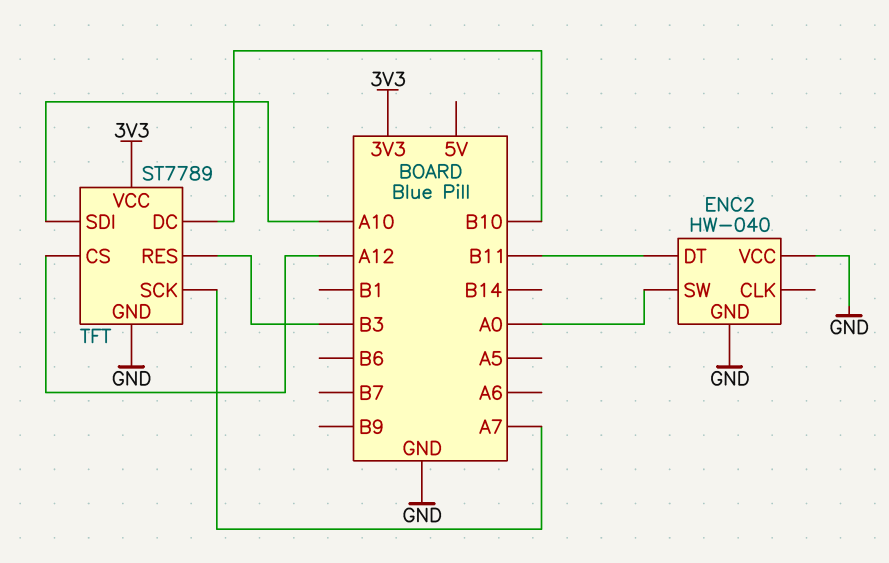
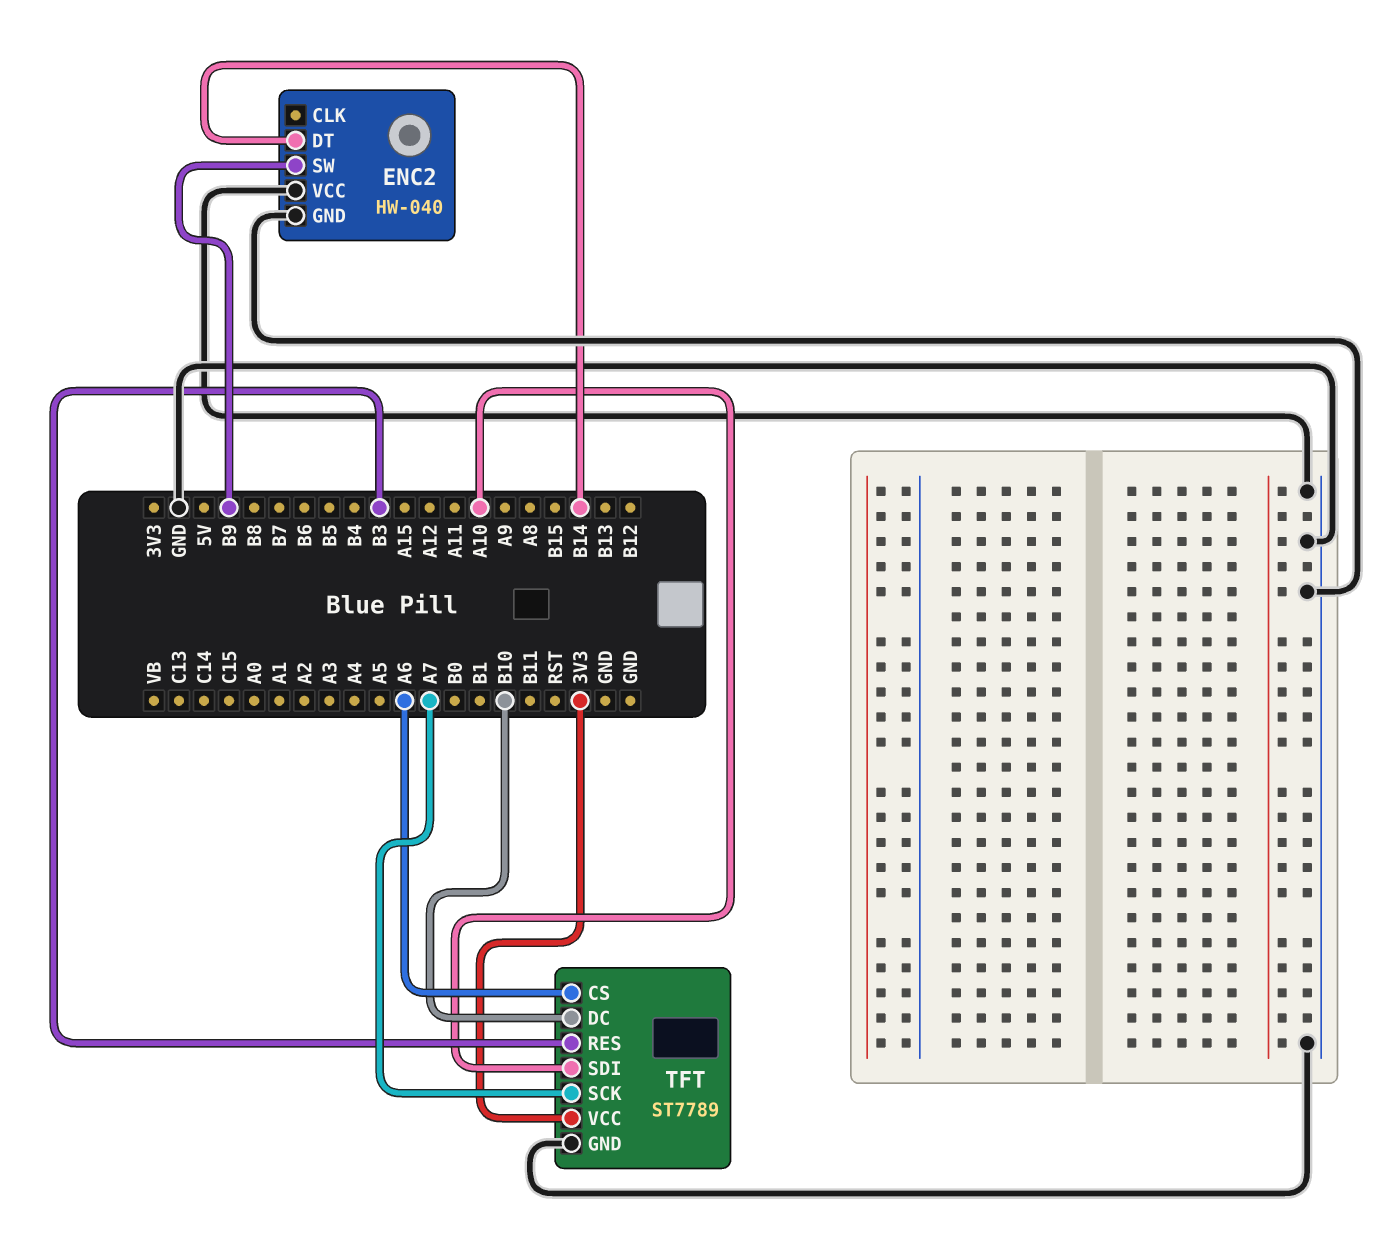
ENC2 pin DT: B11 -> B14
ENC2 pin SW: A0 -> B9
TFT pin CS: A12 -> A6

